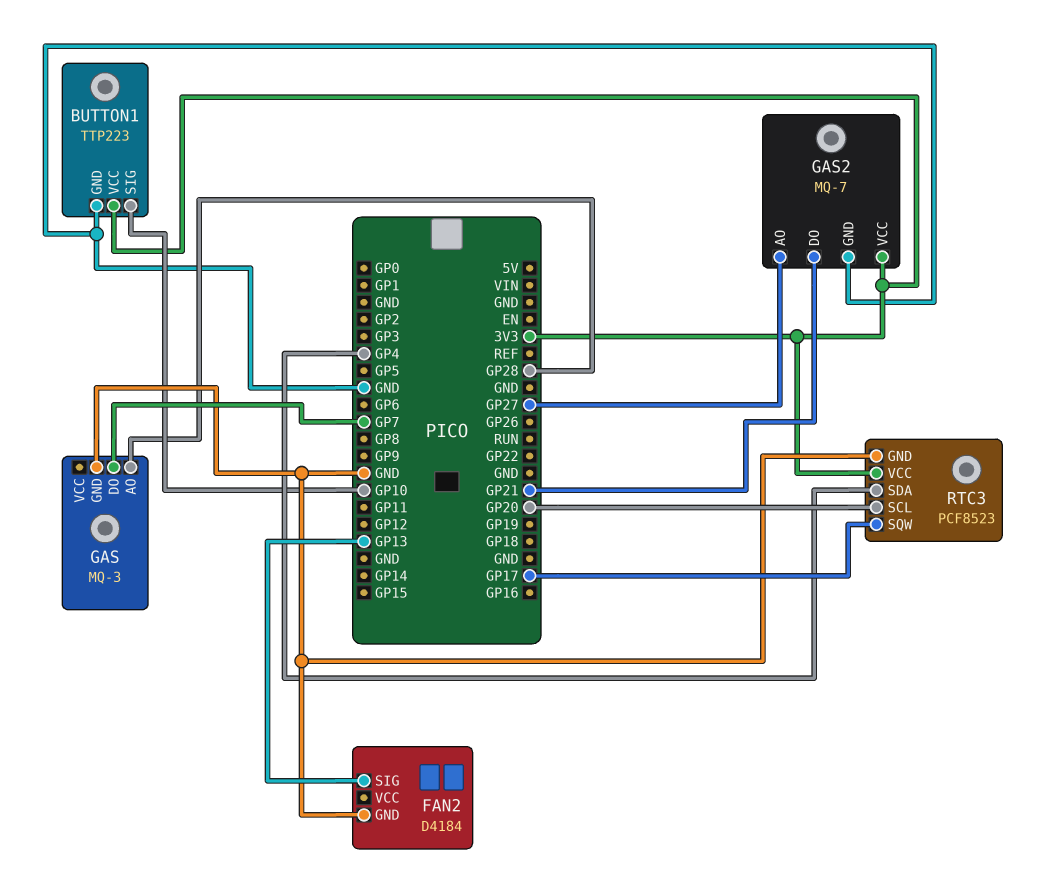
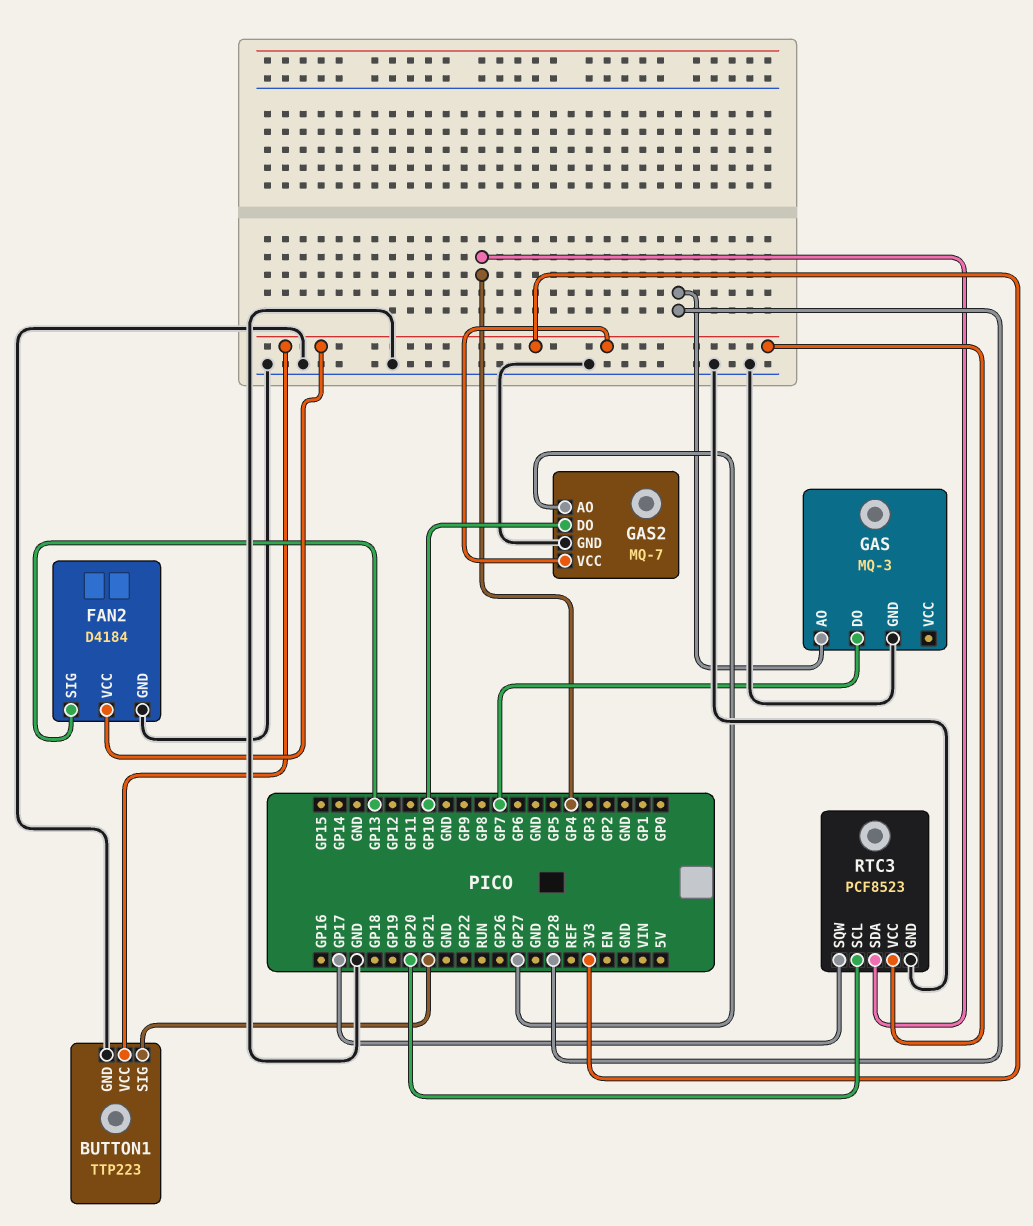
BUTTON1 pin SIG: GP10 -> GP21
FAN2 pin VCC: none -> 3V3
GAS2 pin DO: GP21 -> GP10

